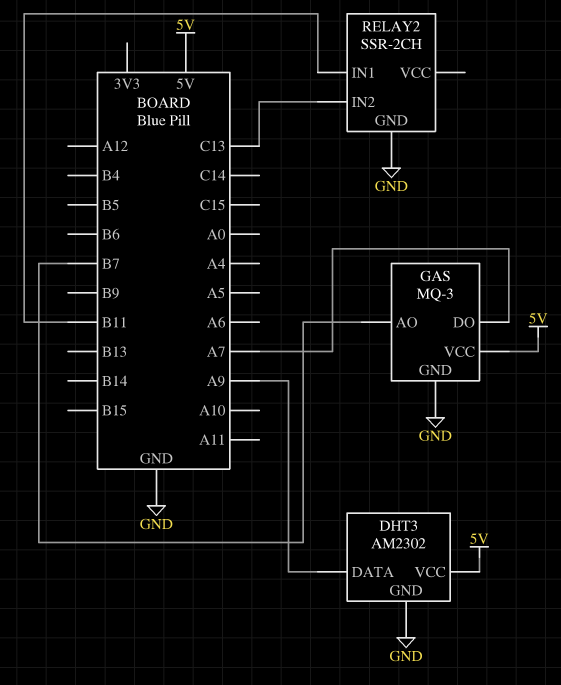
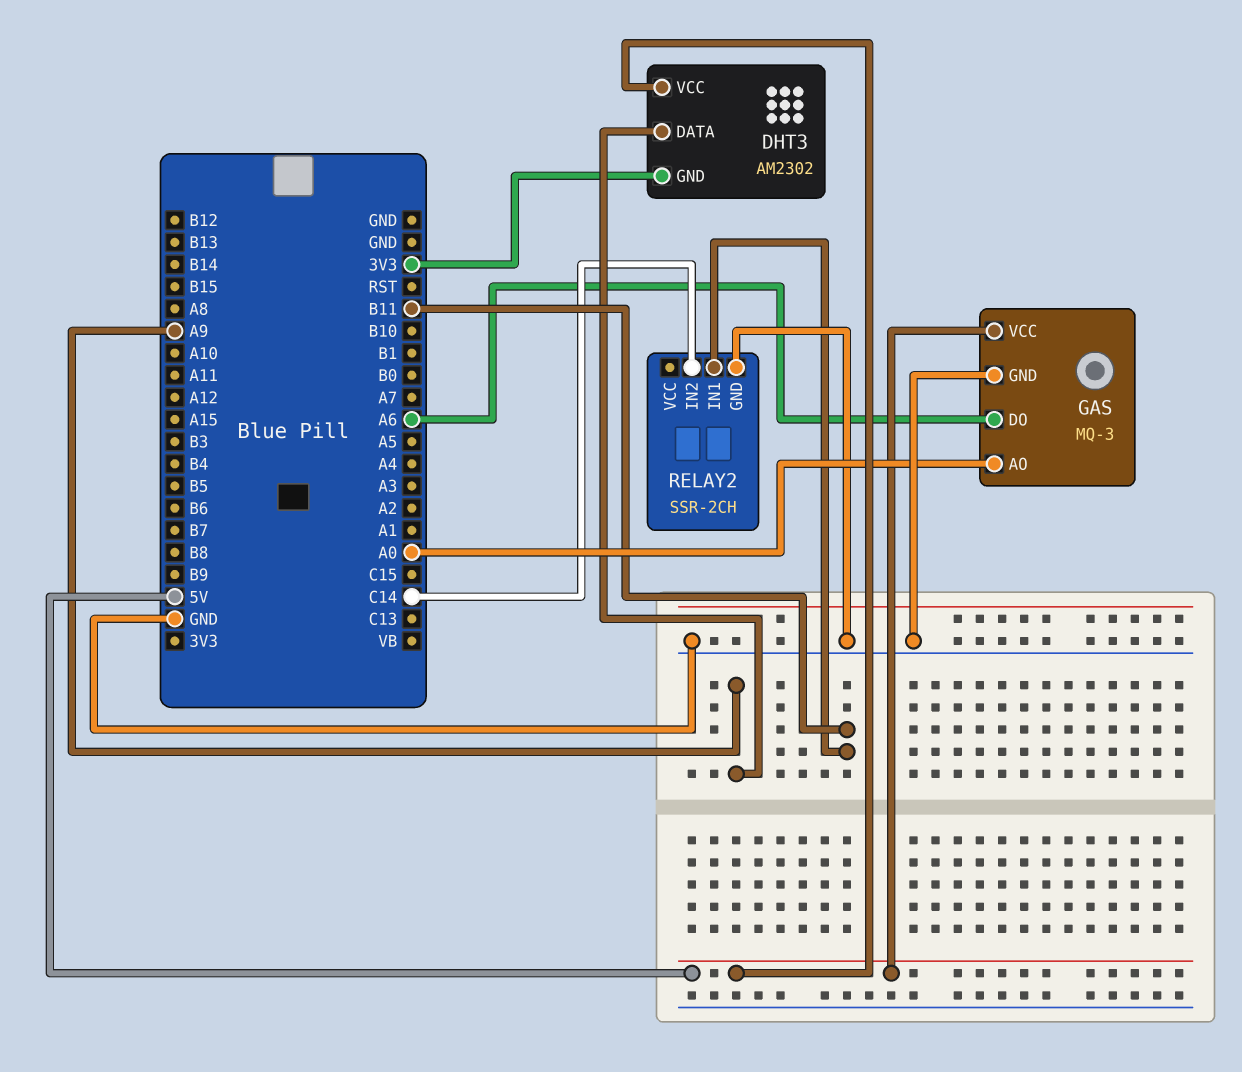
DHT3 pin GND: GND -> 3V3
GAS pin AO: B7 -> A0
GAS pin DO: A7 -> A6
RELAY2 pin IN2: C13 -> C14

